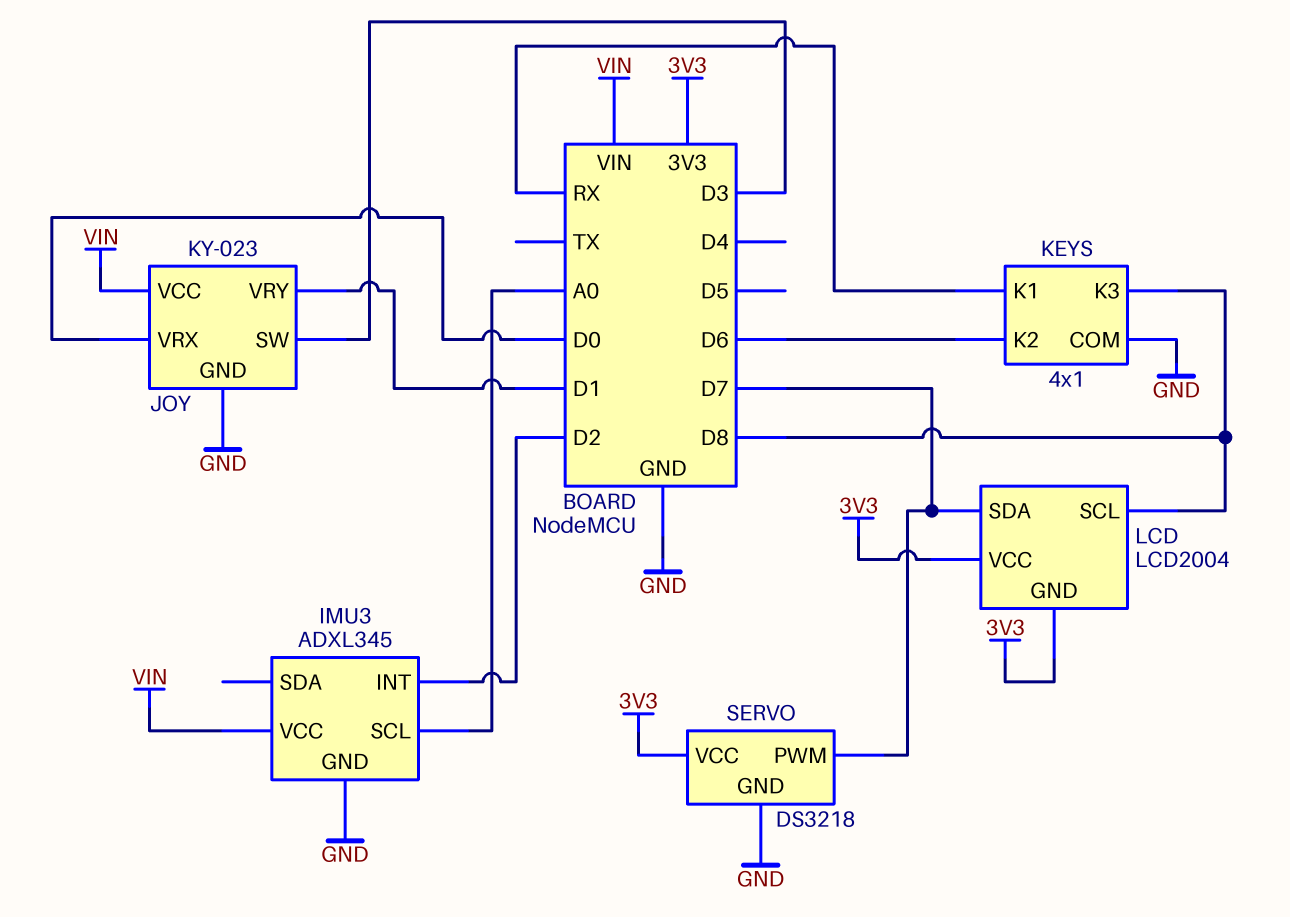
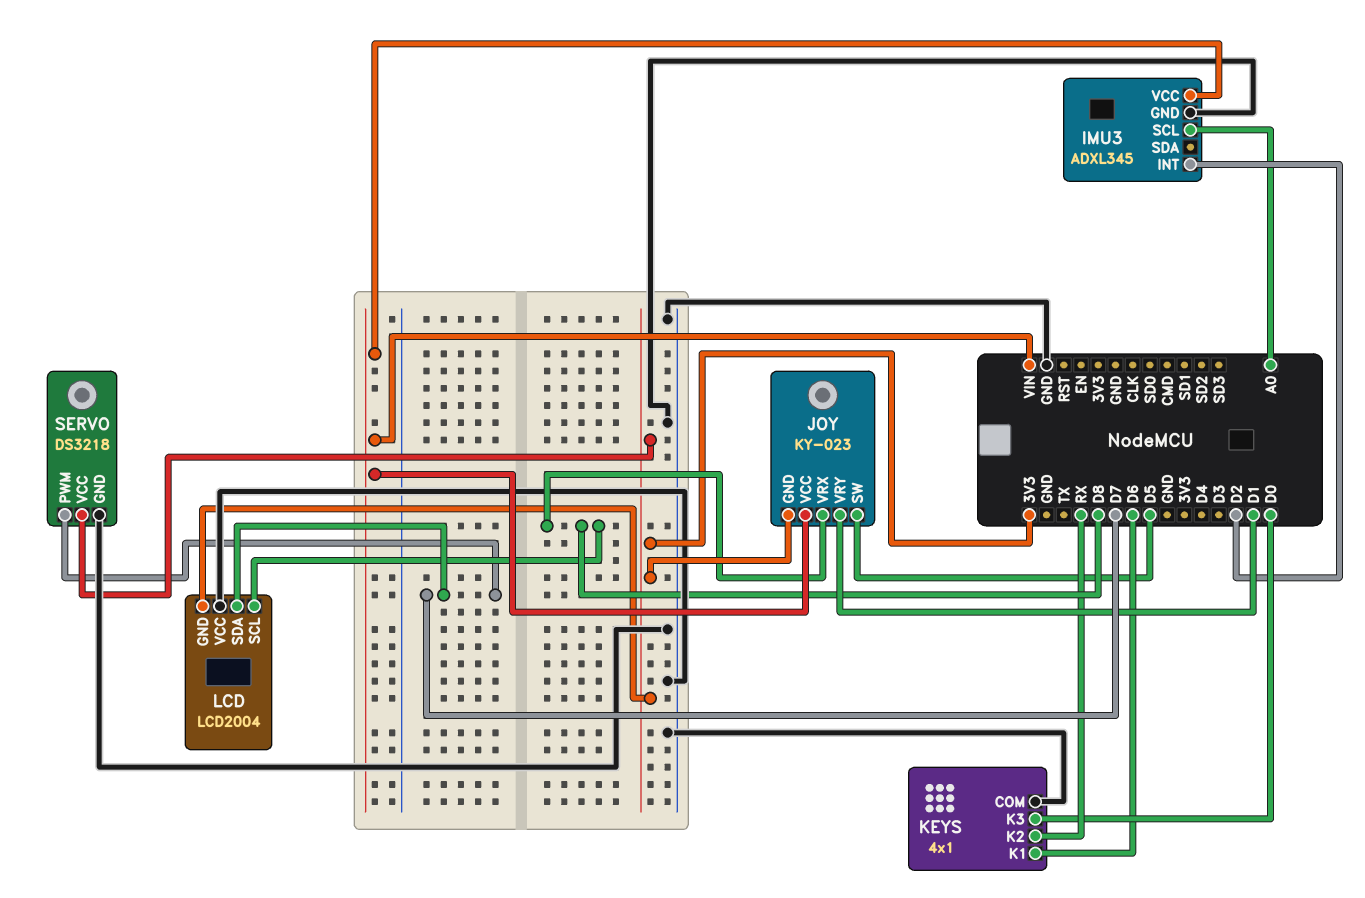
JOY pin GND: GND -> 3V3
JOY pin SW: D3 -> D5
JOY pin VRX: D0 -> D8
KEYS pin K1: RX -> D6
KEYS pin K2: D6 -> RX
KEYS pin K3: D8 -> D0
LCD pin VCC: 3V3 -> GND

